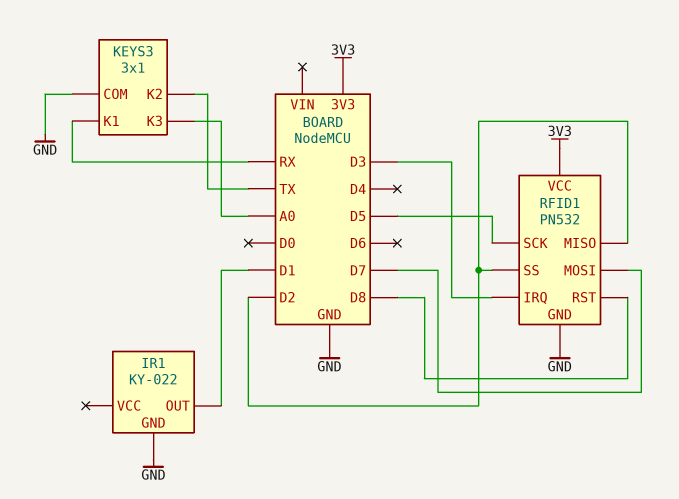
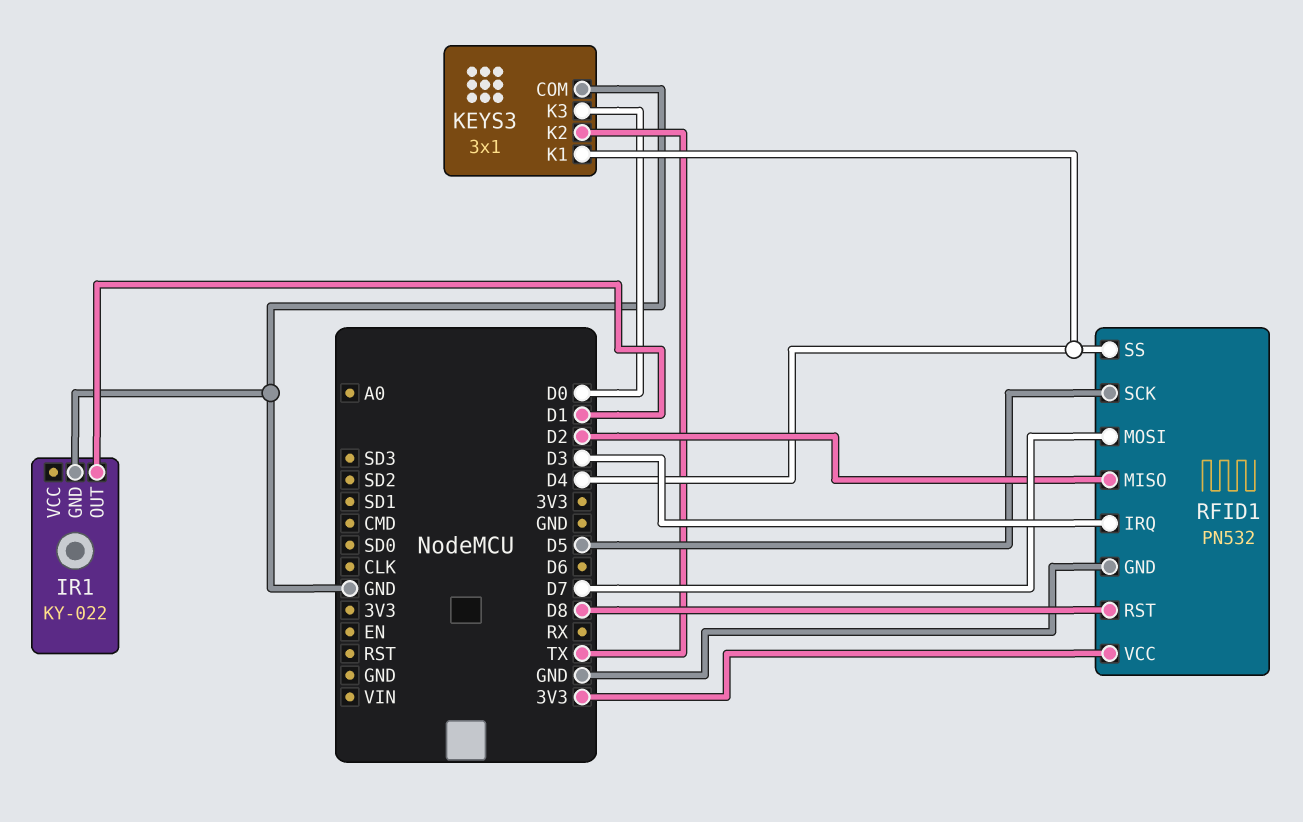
KEYS3 pin K1: RX -> D4
KEYS3 pin K3: A0 -> D0
RFID1 pin SS: D2 -> D4

